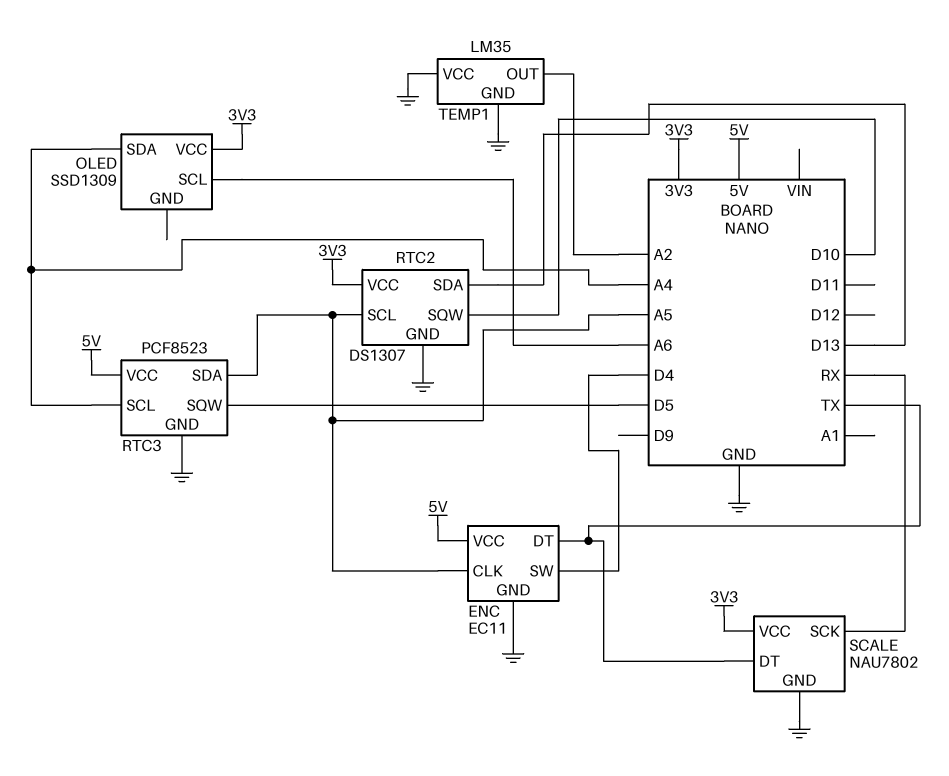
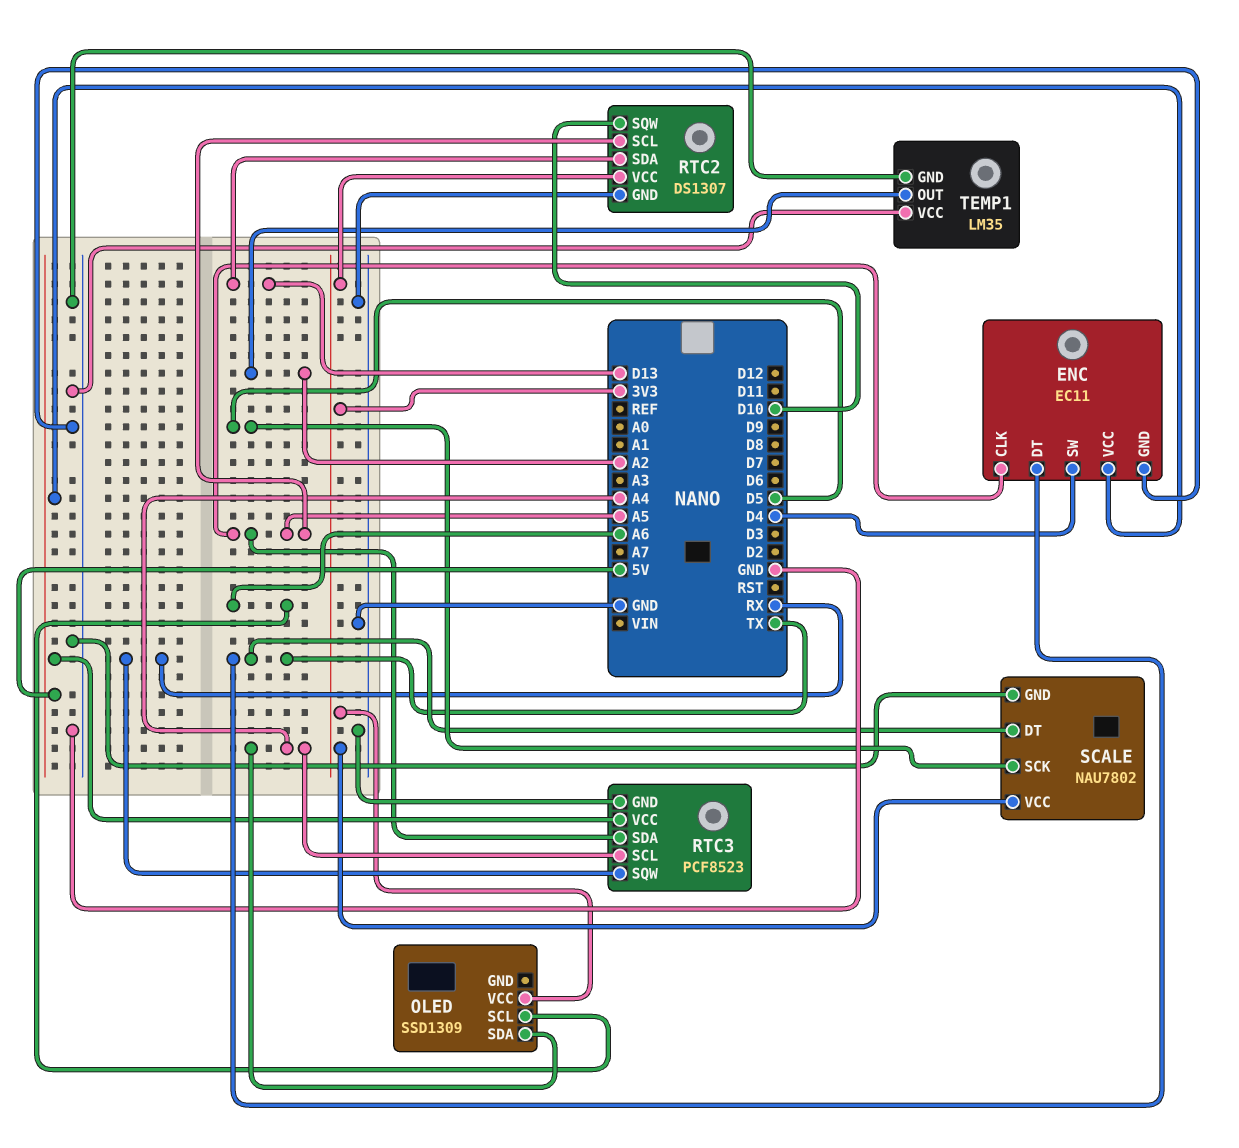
RTC3 pin SQW: D5 -> RX
SCALE pin SCK: RX -> D5

